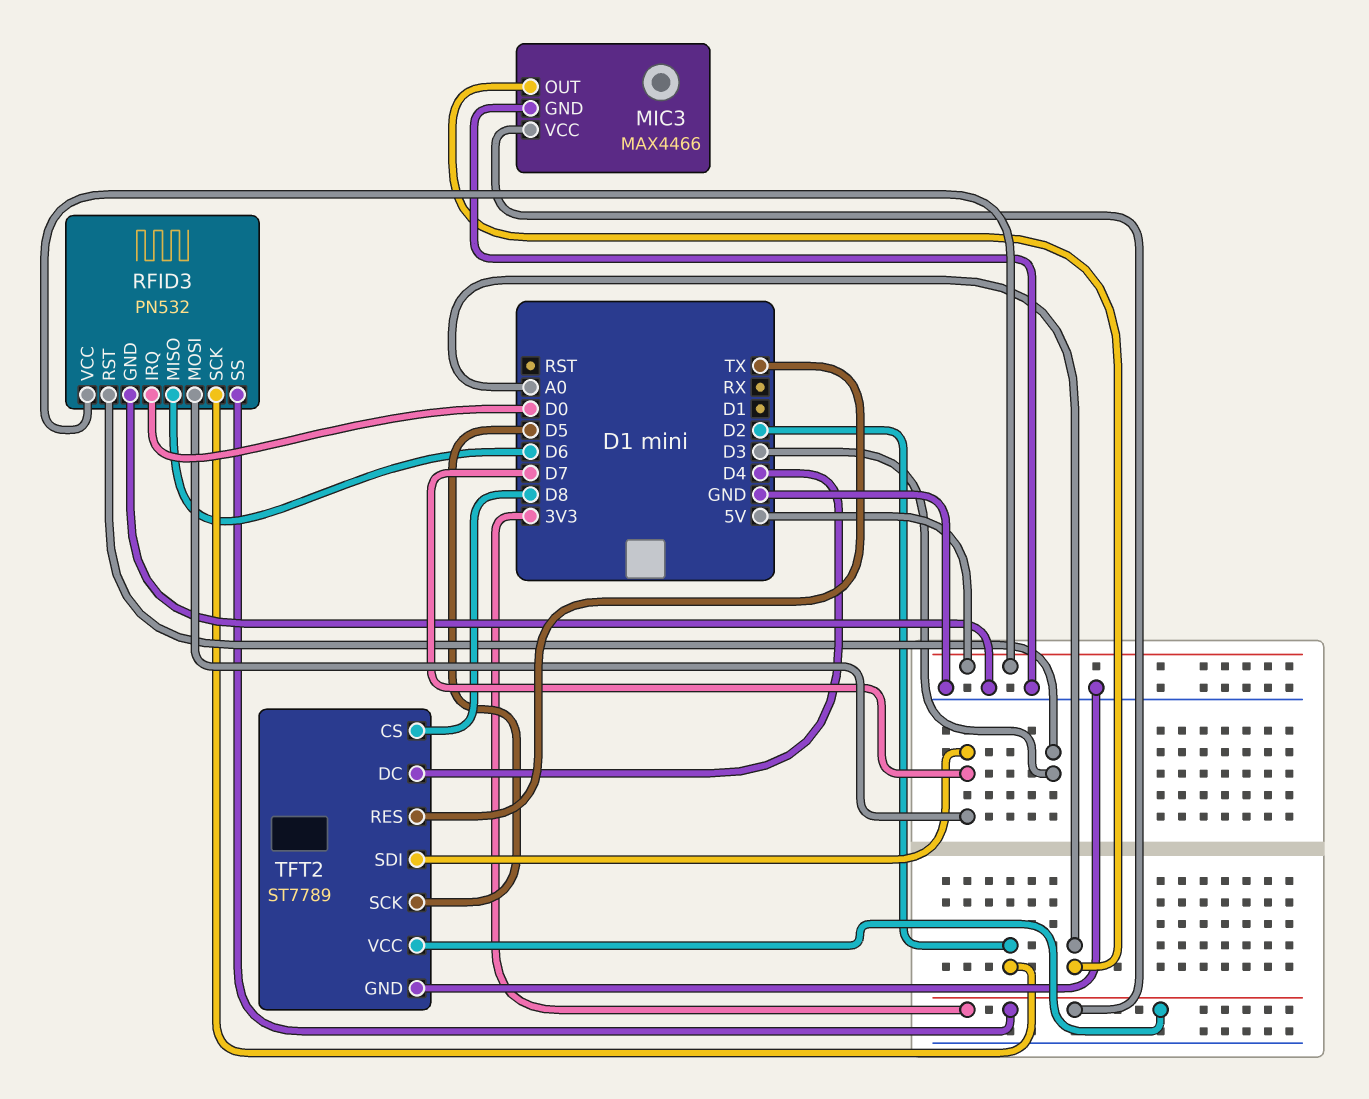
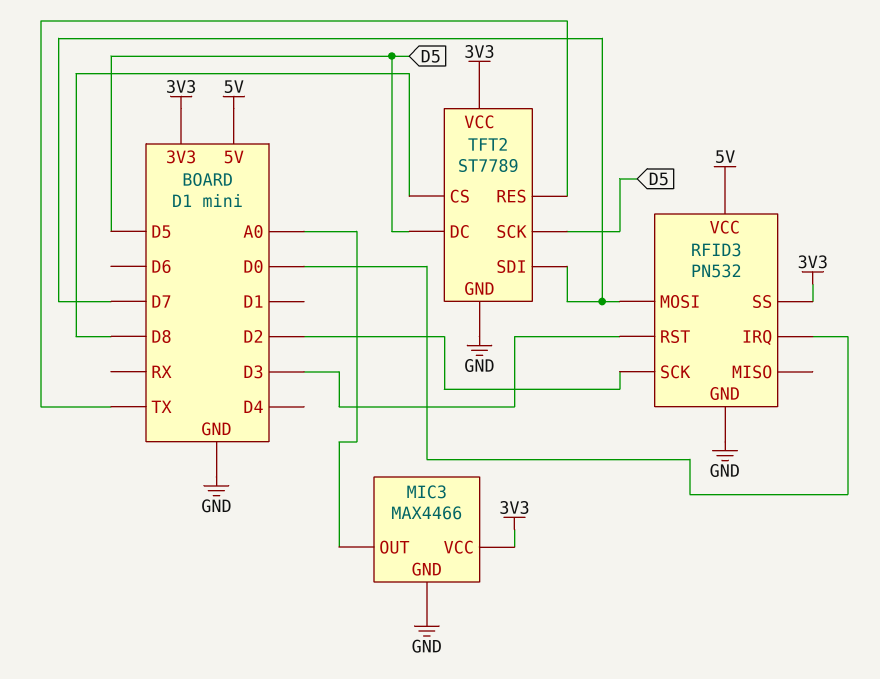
RFID3 pin MISO: D6 -> none
TFT2 pin DC: D4 -> D5

